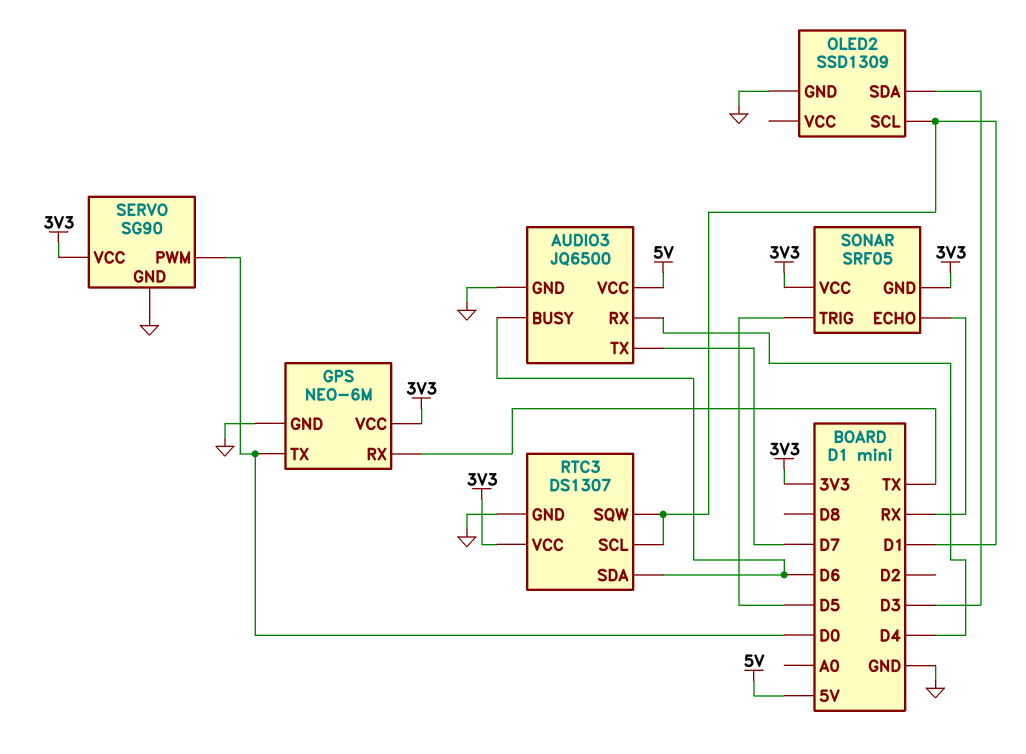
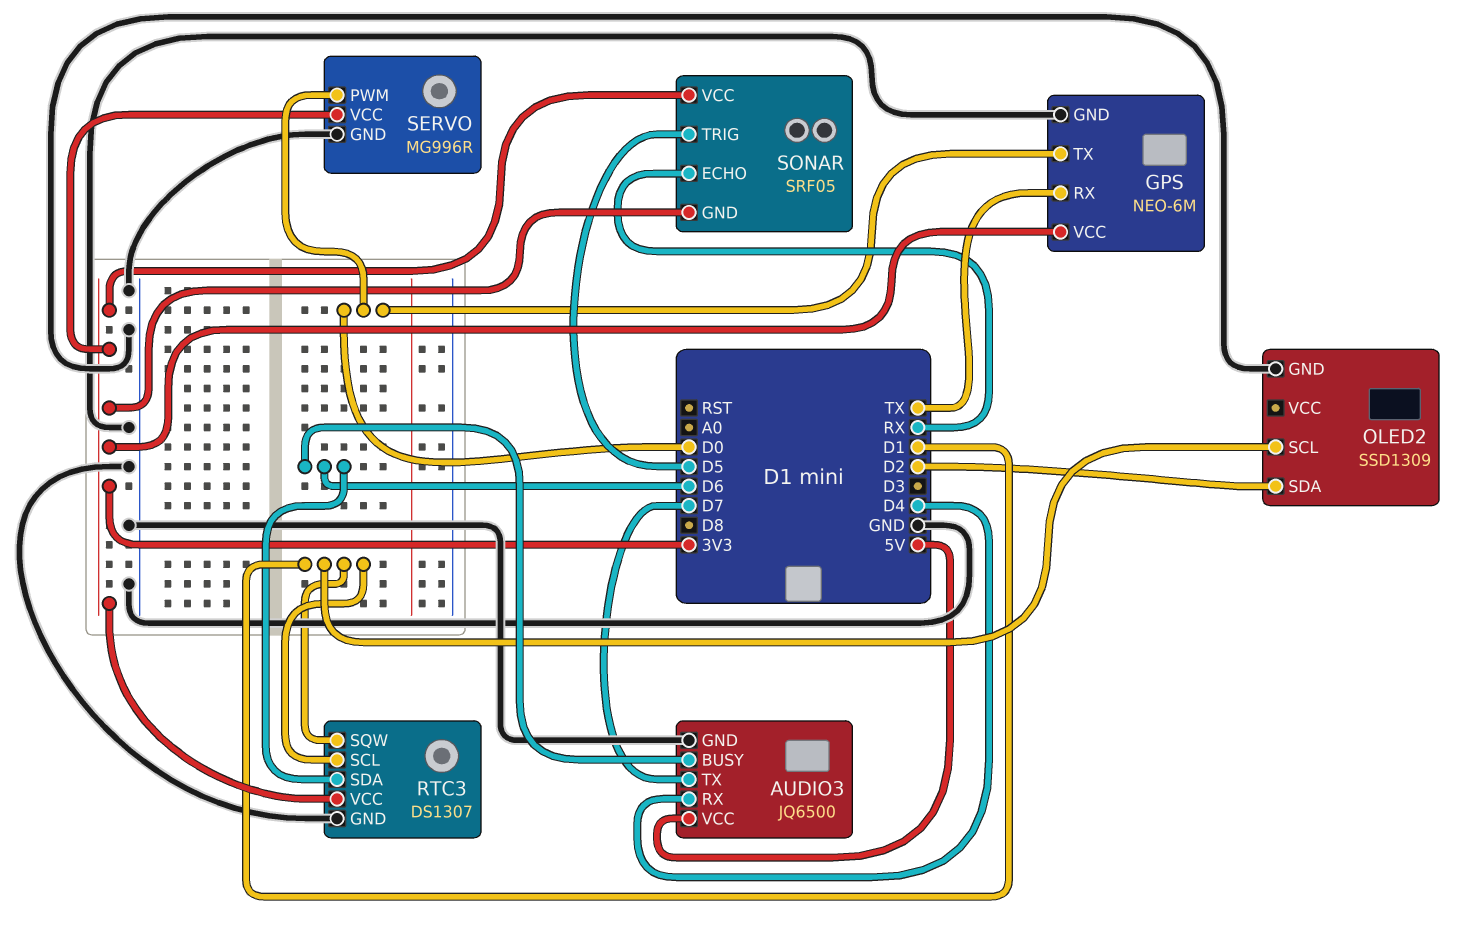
OLED2 pin SDA: D3 -> D2
SERVO: SG90 -> MG996R

